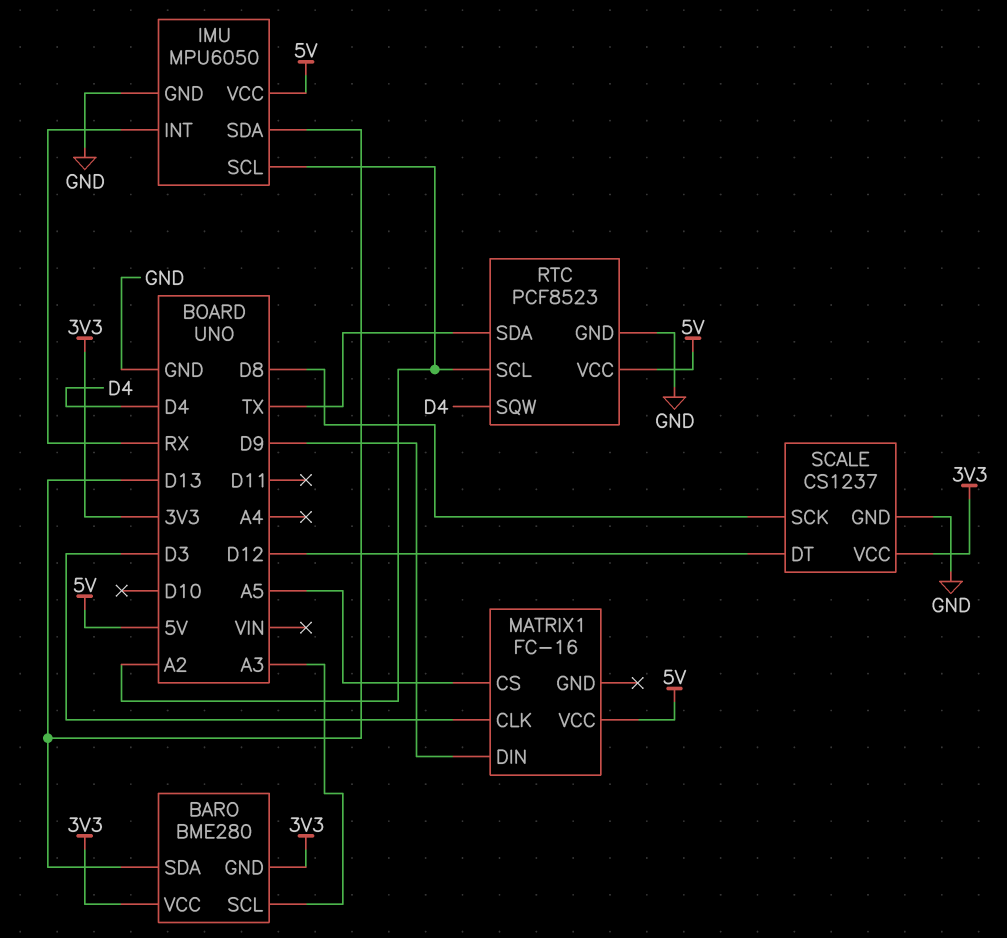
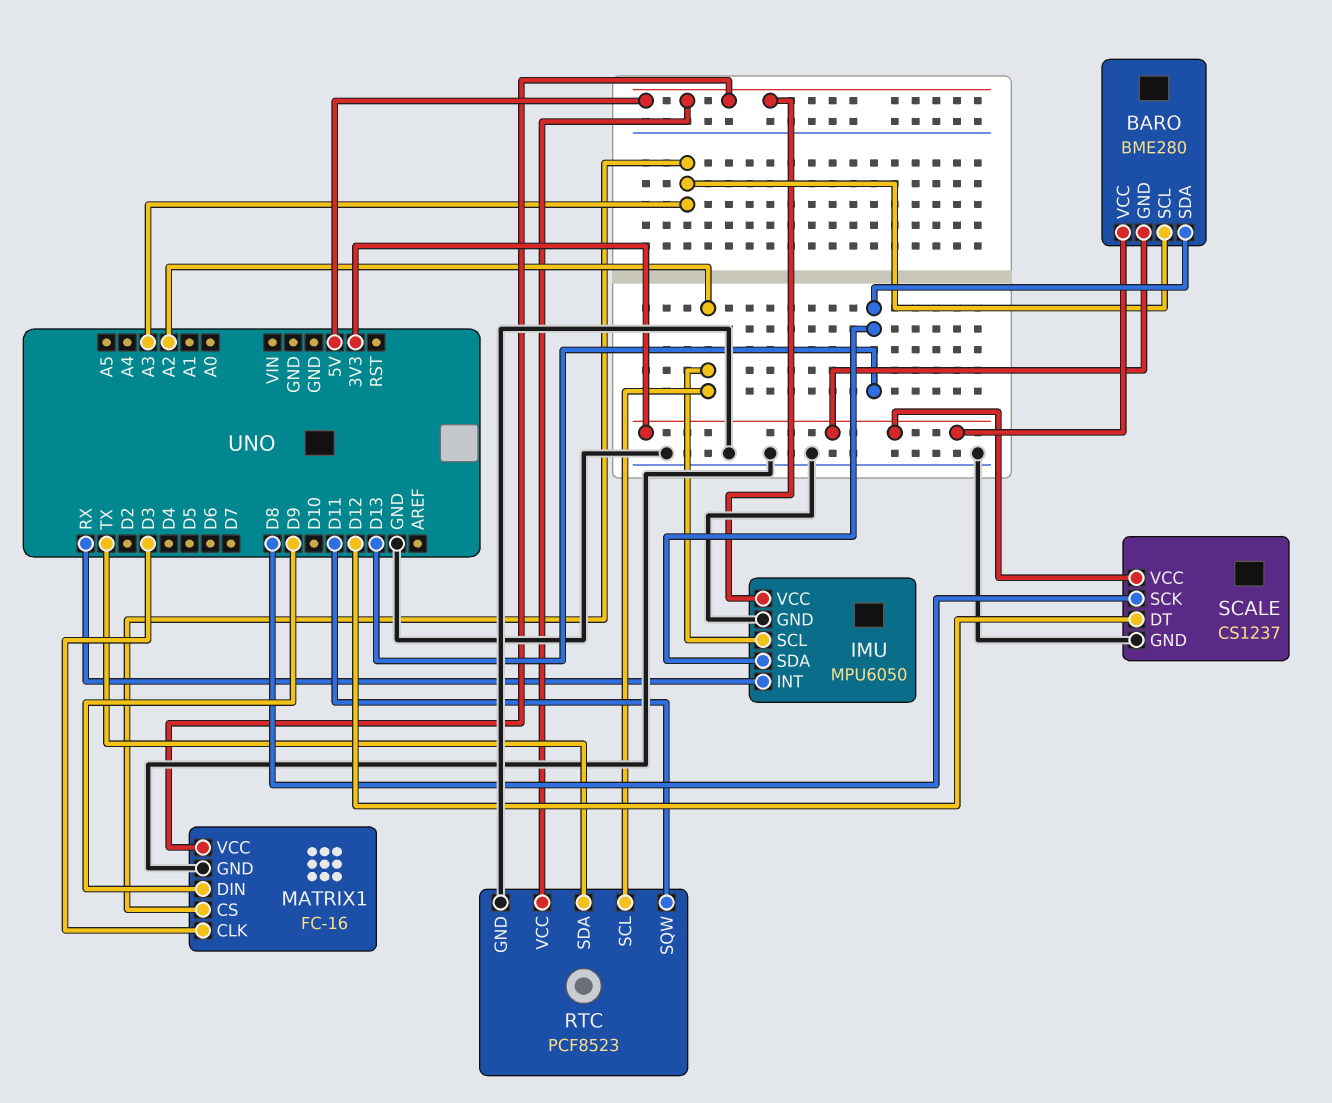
MATRIX1 pin CS: A5 -> A3
MATRIX1 pin GND: none -> GND
RTC pin SQW: D4 -> D11

